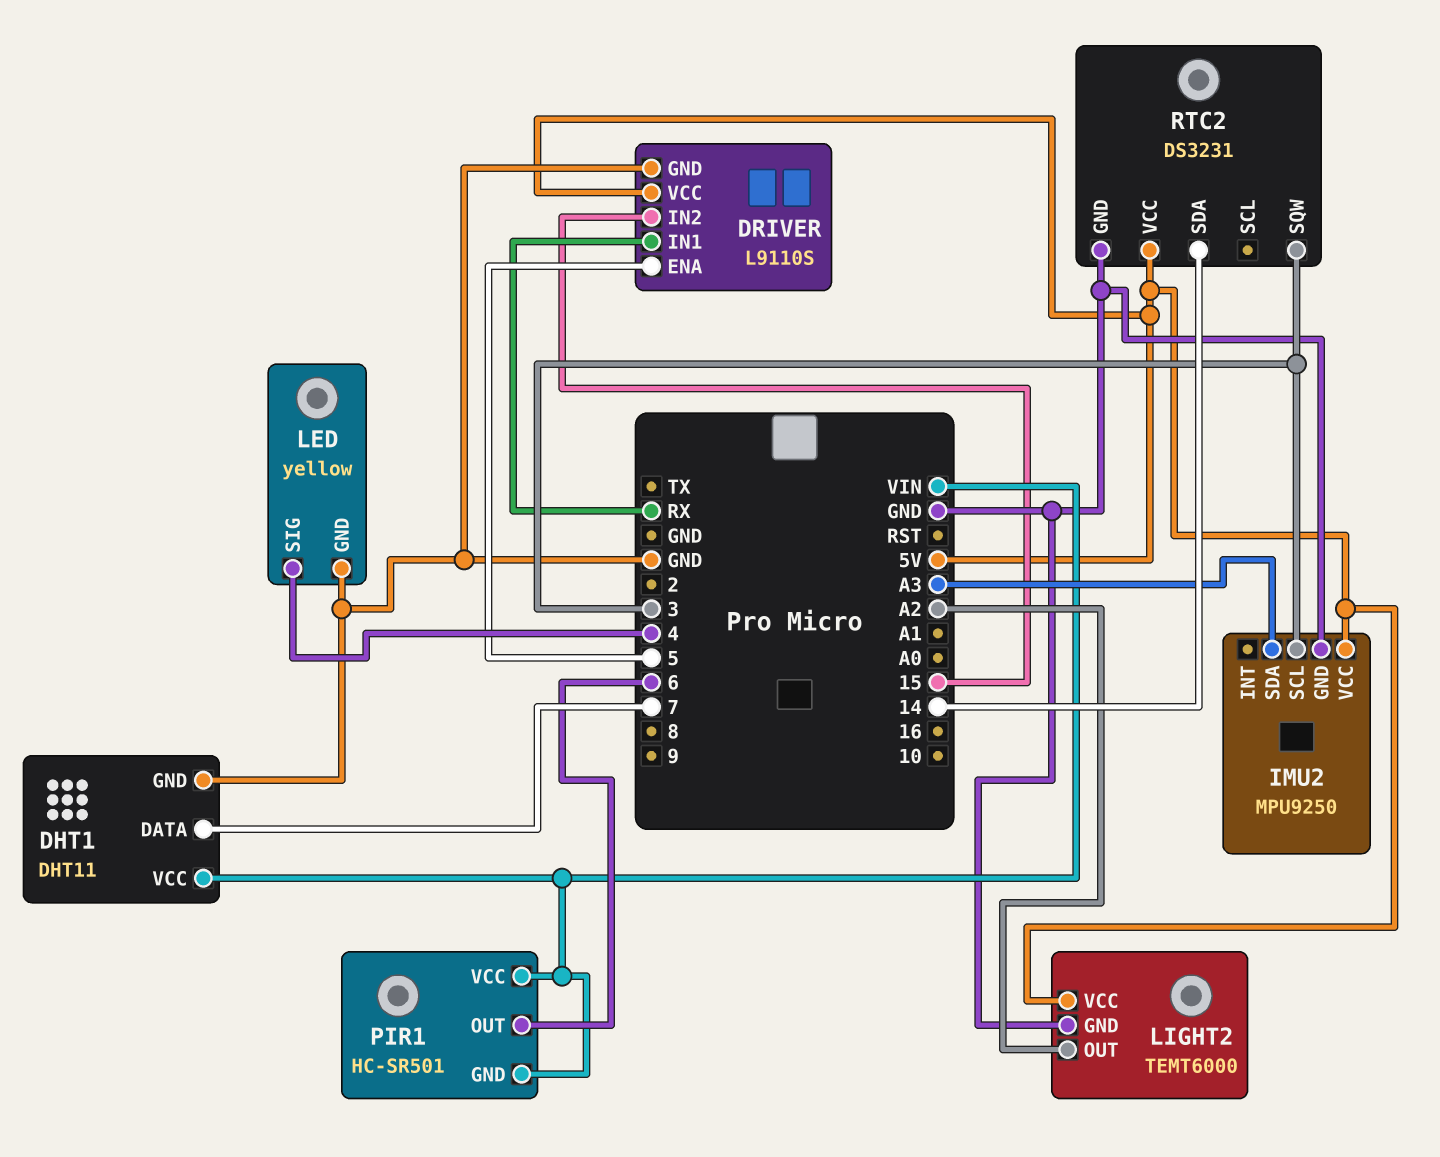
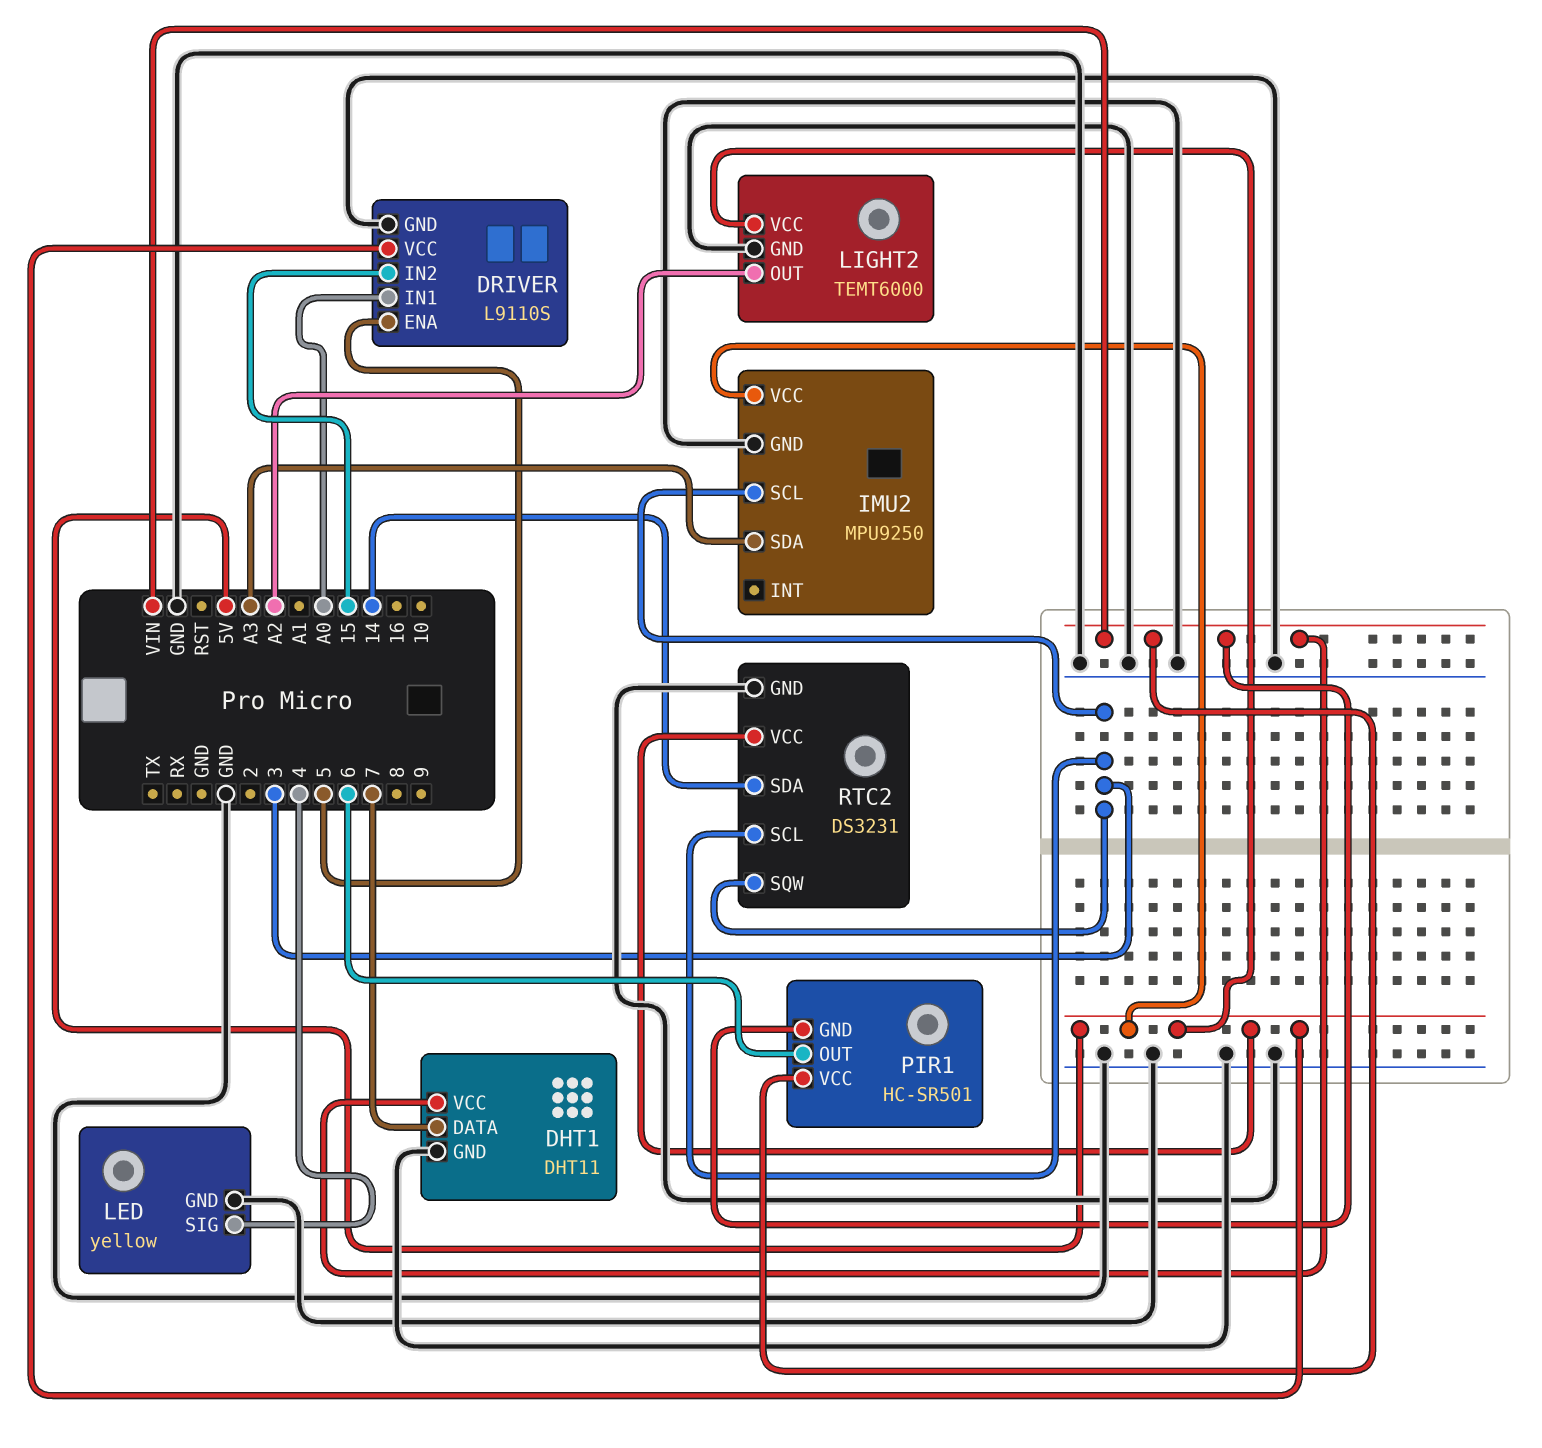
DRIVER pin IN1: RX -> A0
RTC2 pin SCL: none -> 3

